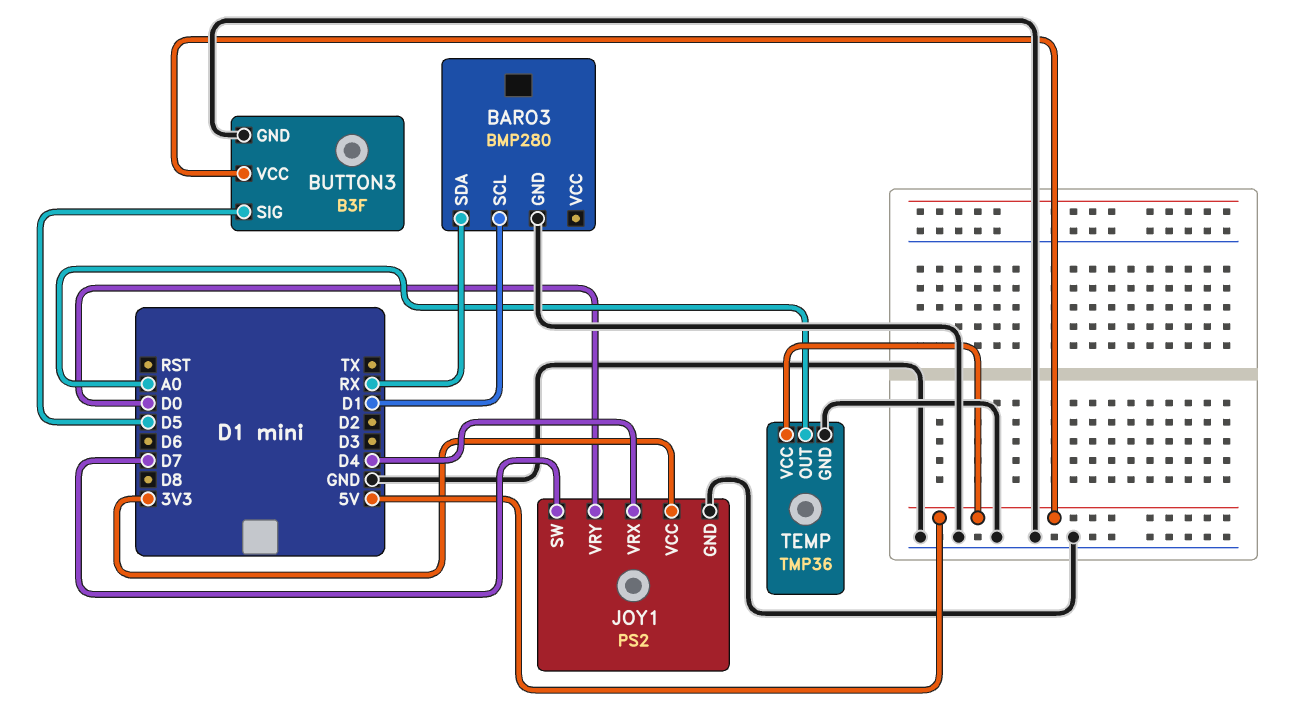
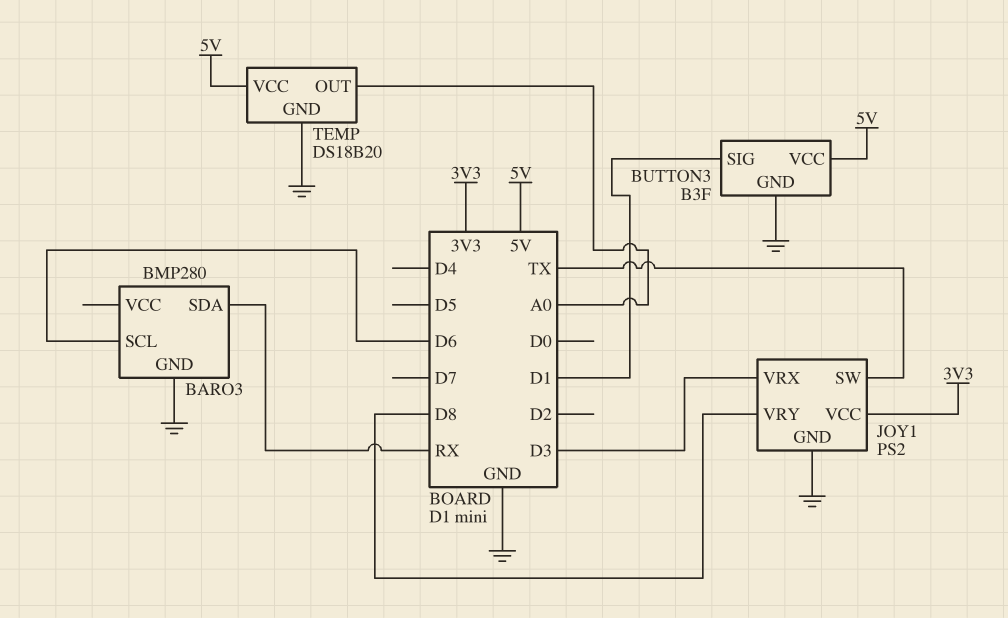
BARO3 pin SCL: D1 -> D6
BUTTON3 pin SIG: D5 -> D1
JOY1 pin SW: D7 -> TX
JOY1 pin VRX: D4 -> D3
JOY1 pin VRY: D0 -> D8
TEMP: TMP36 -> DS18B20

